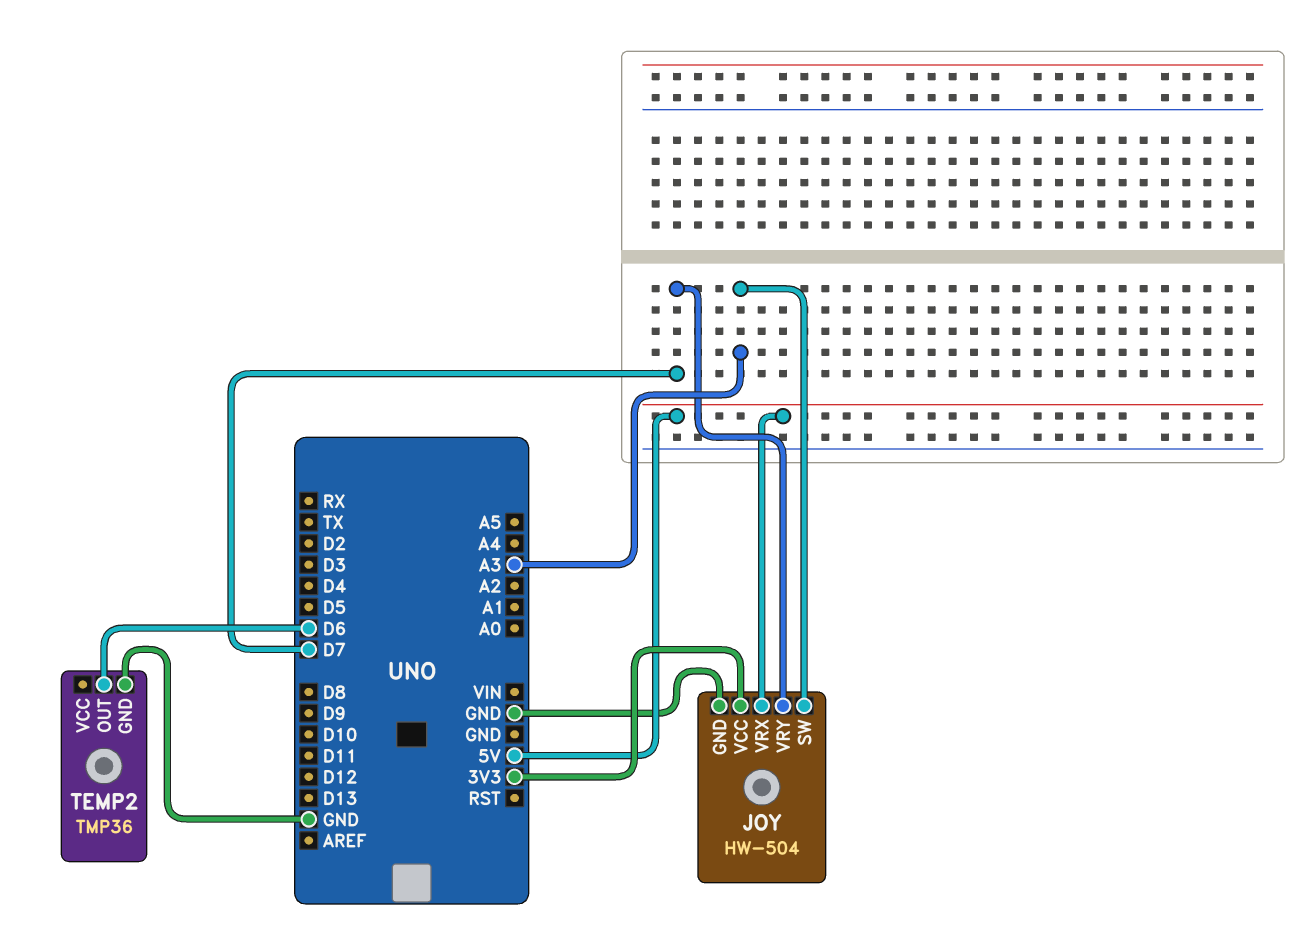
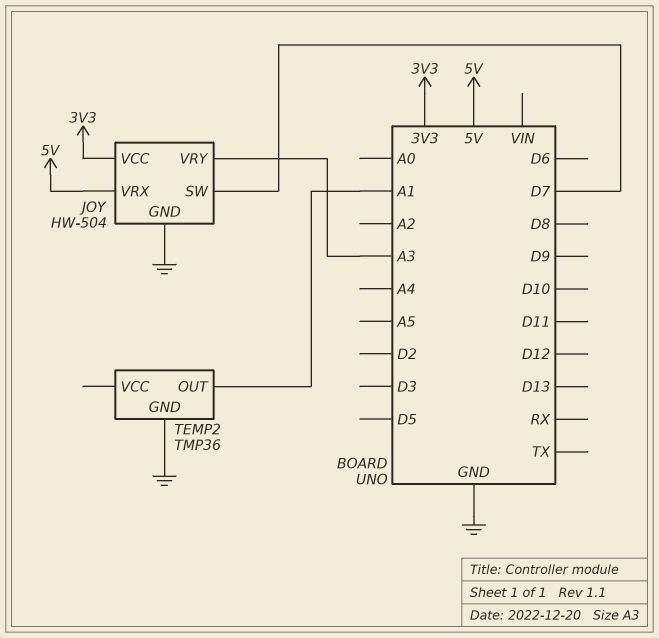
JOY pin SW: A3 -> D7
JOY pin VRY: D7 -> A3
TEMP2 pin OUT: D6 -> A1

